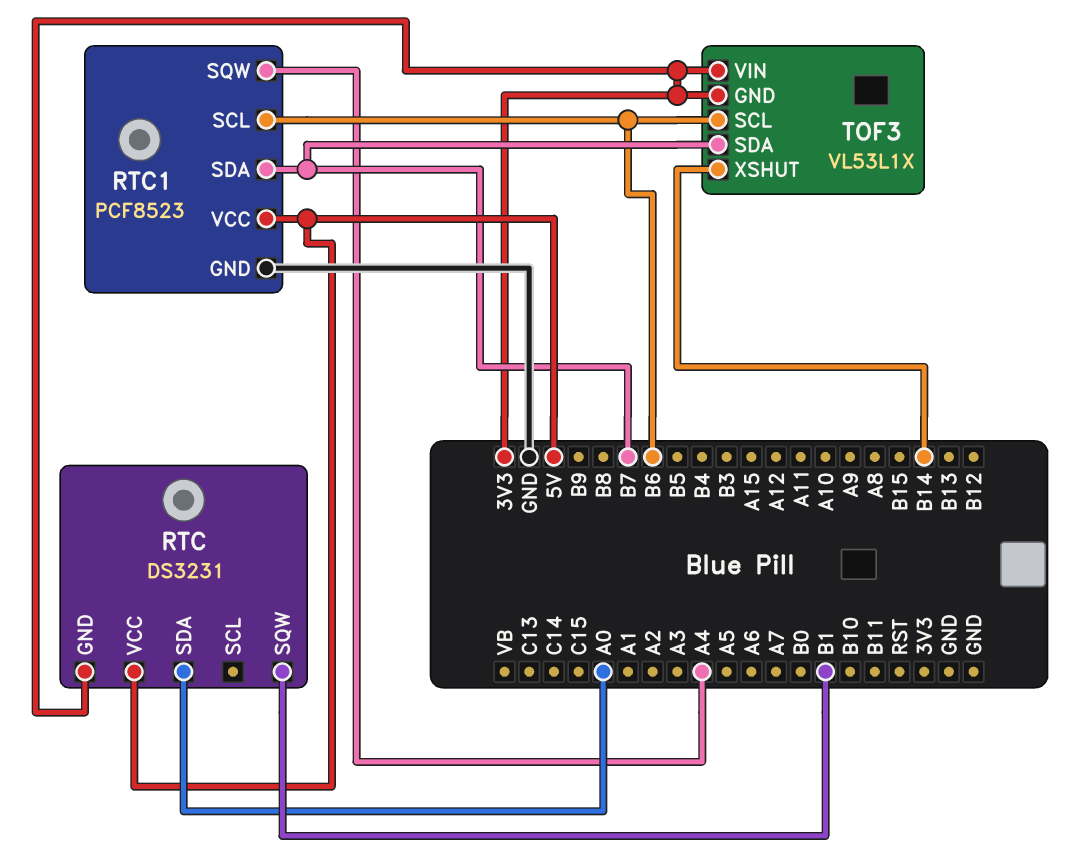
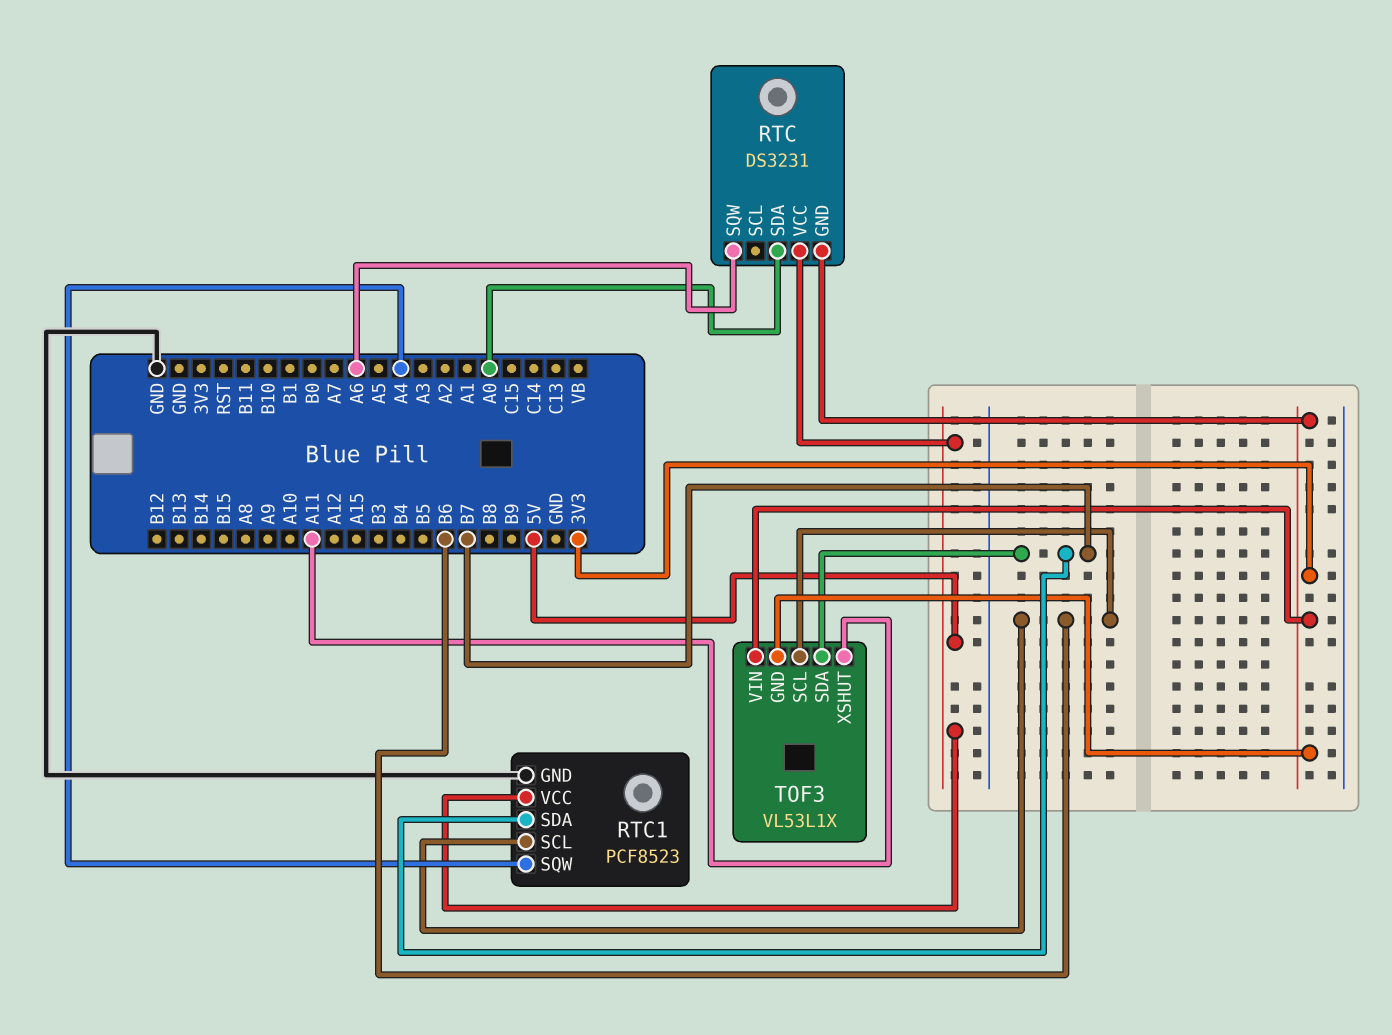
RTC pin SQW: B1 -> A6
TOF3 pin XSHUT: B14 -> A11

